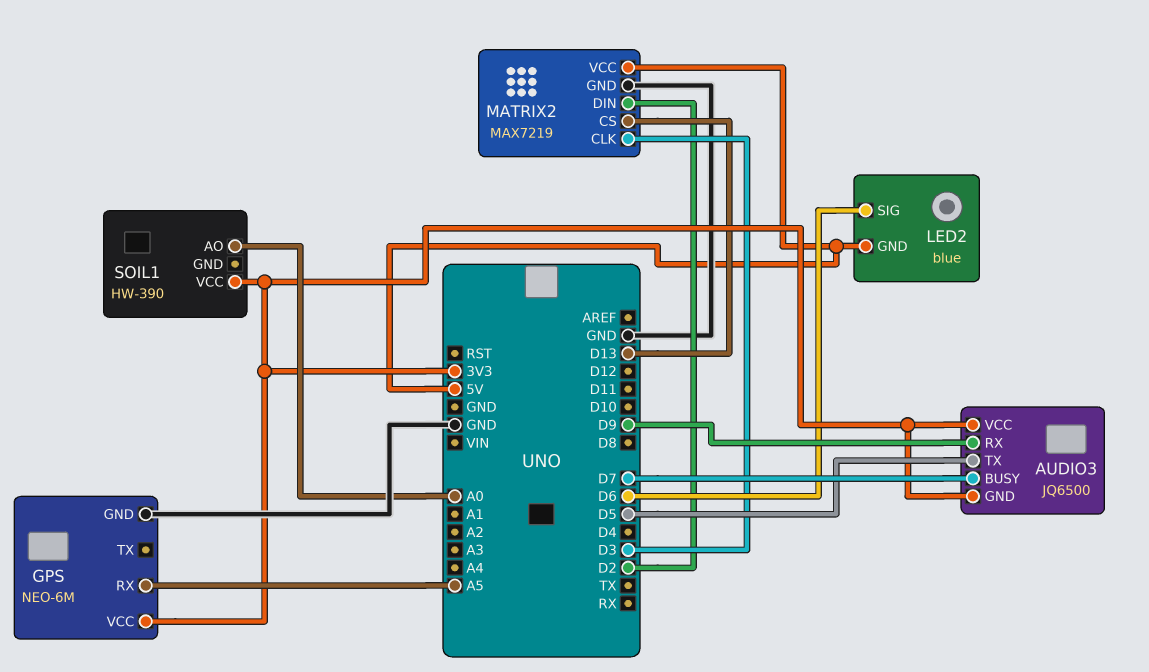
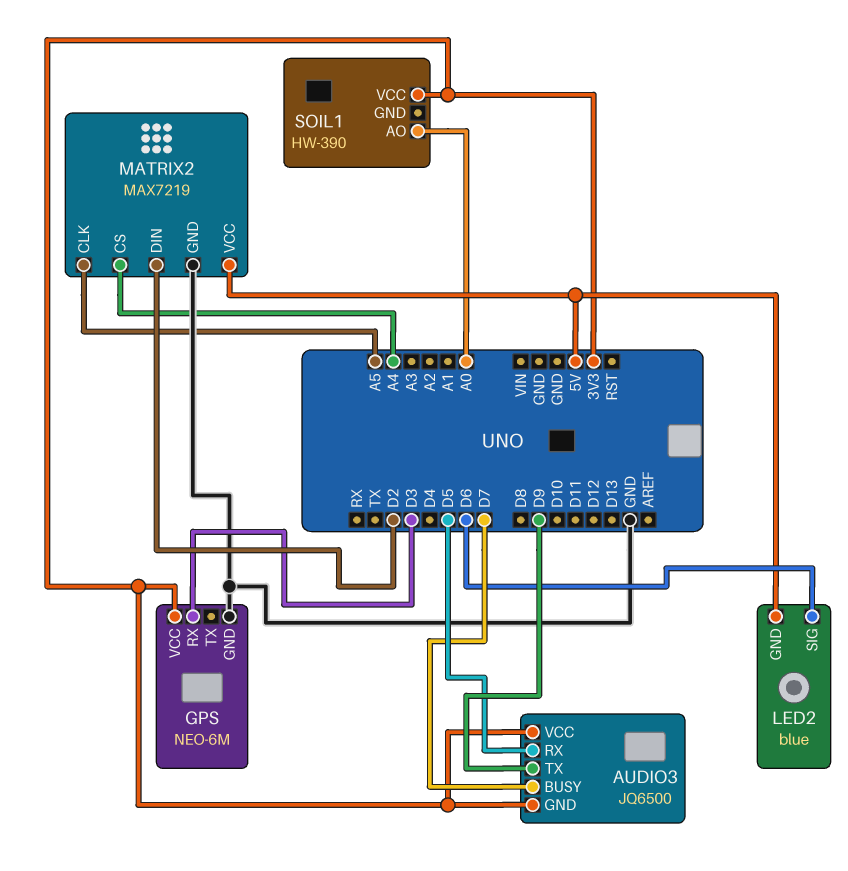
AUDIO3 pin RX: D9 -> D5
AUDIO3 pin TX: D5 -> D9
GPS pin RX: A5 -> D3
MATRIX2 pin CLK: D3 -> A5
MATRIX2 pin CS: D13 -> A4

